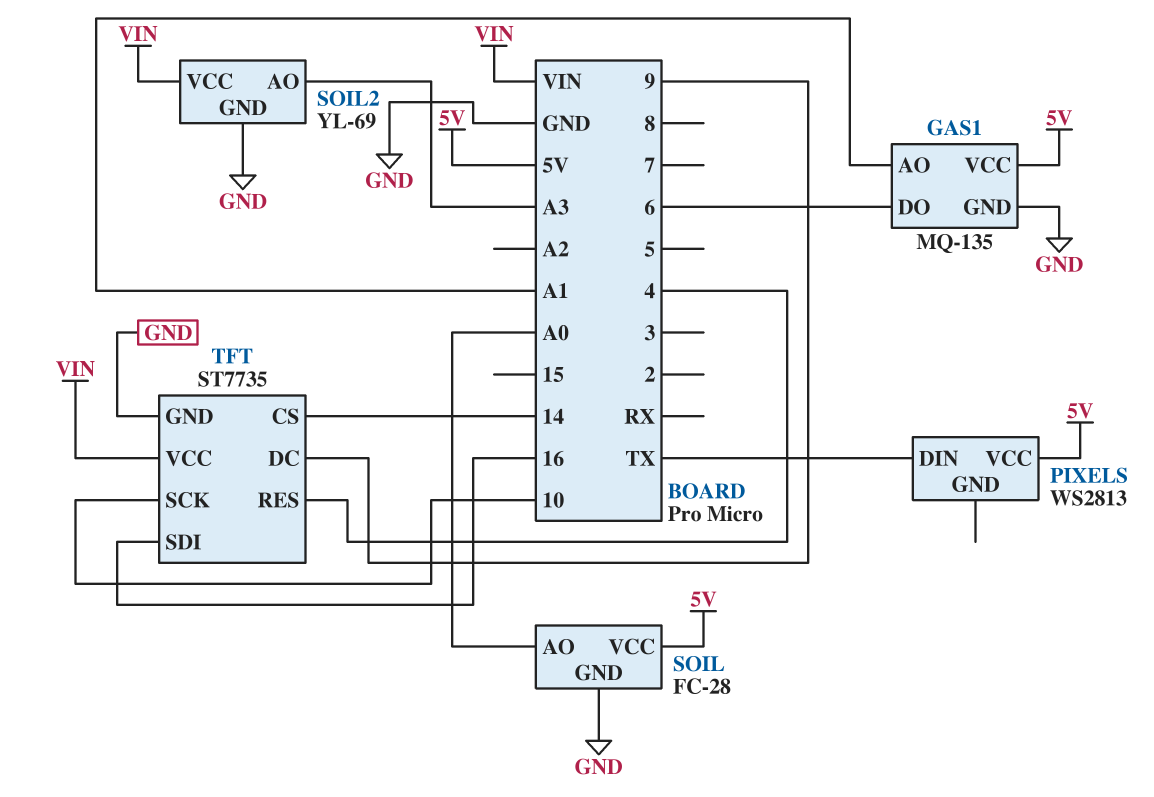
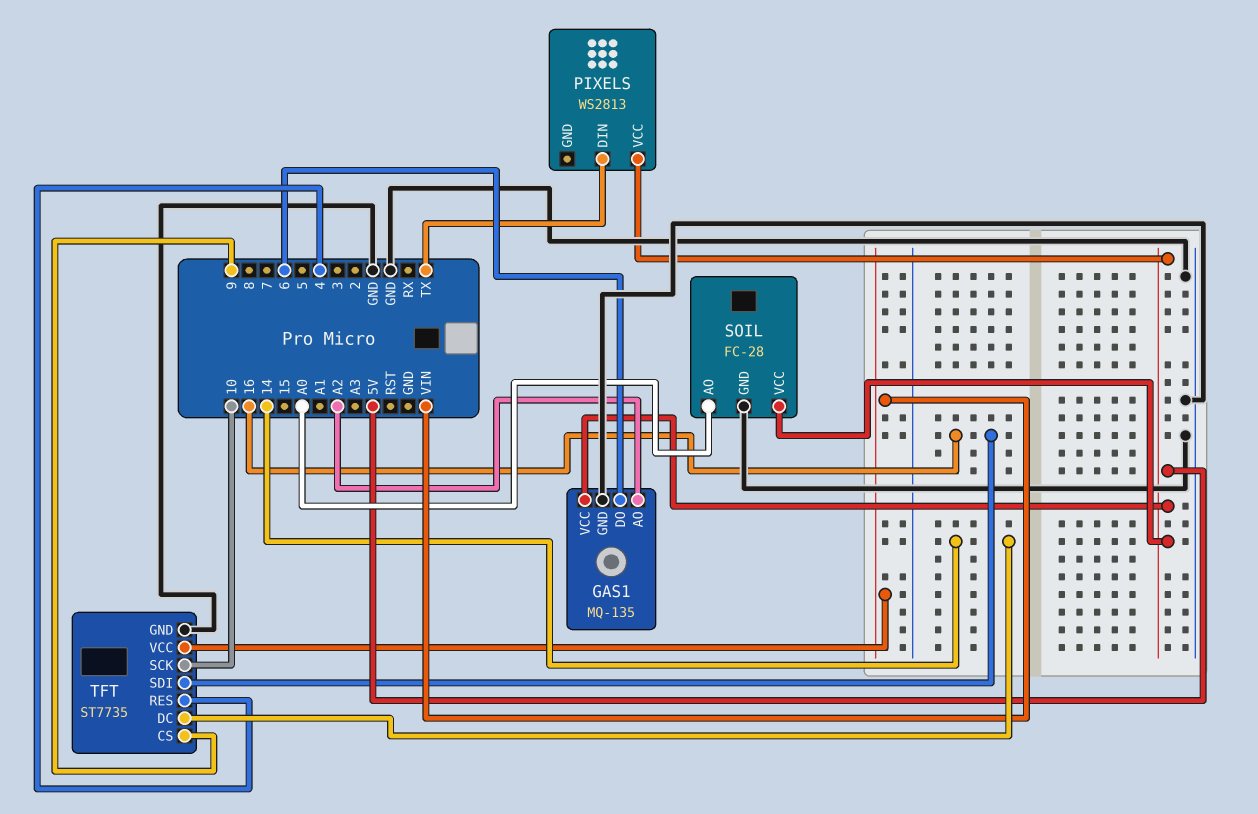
GAS1 pin AO: A1 -> A2
SOIL2: YL-69 -> none
SOIL2 pin AO: A3 -> none
SOIL2 pin GND: GND -> none
SOIL2 pin VCC: VIN -> none
TFT pin CS: 14 -> 9
TFT pin DC: 9 -> 14

